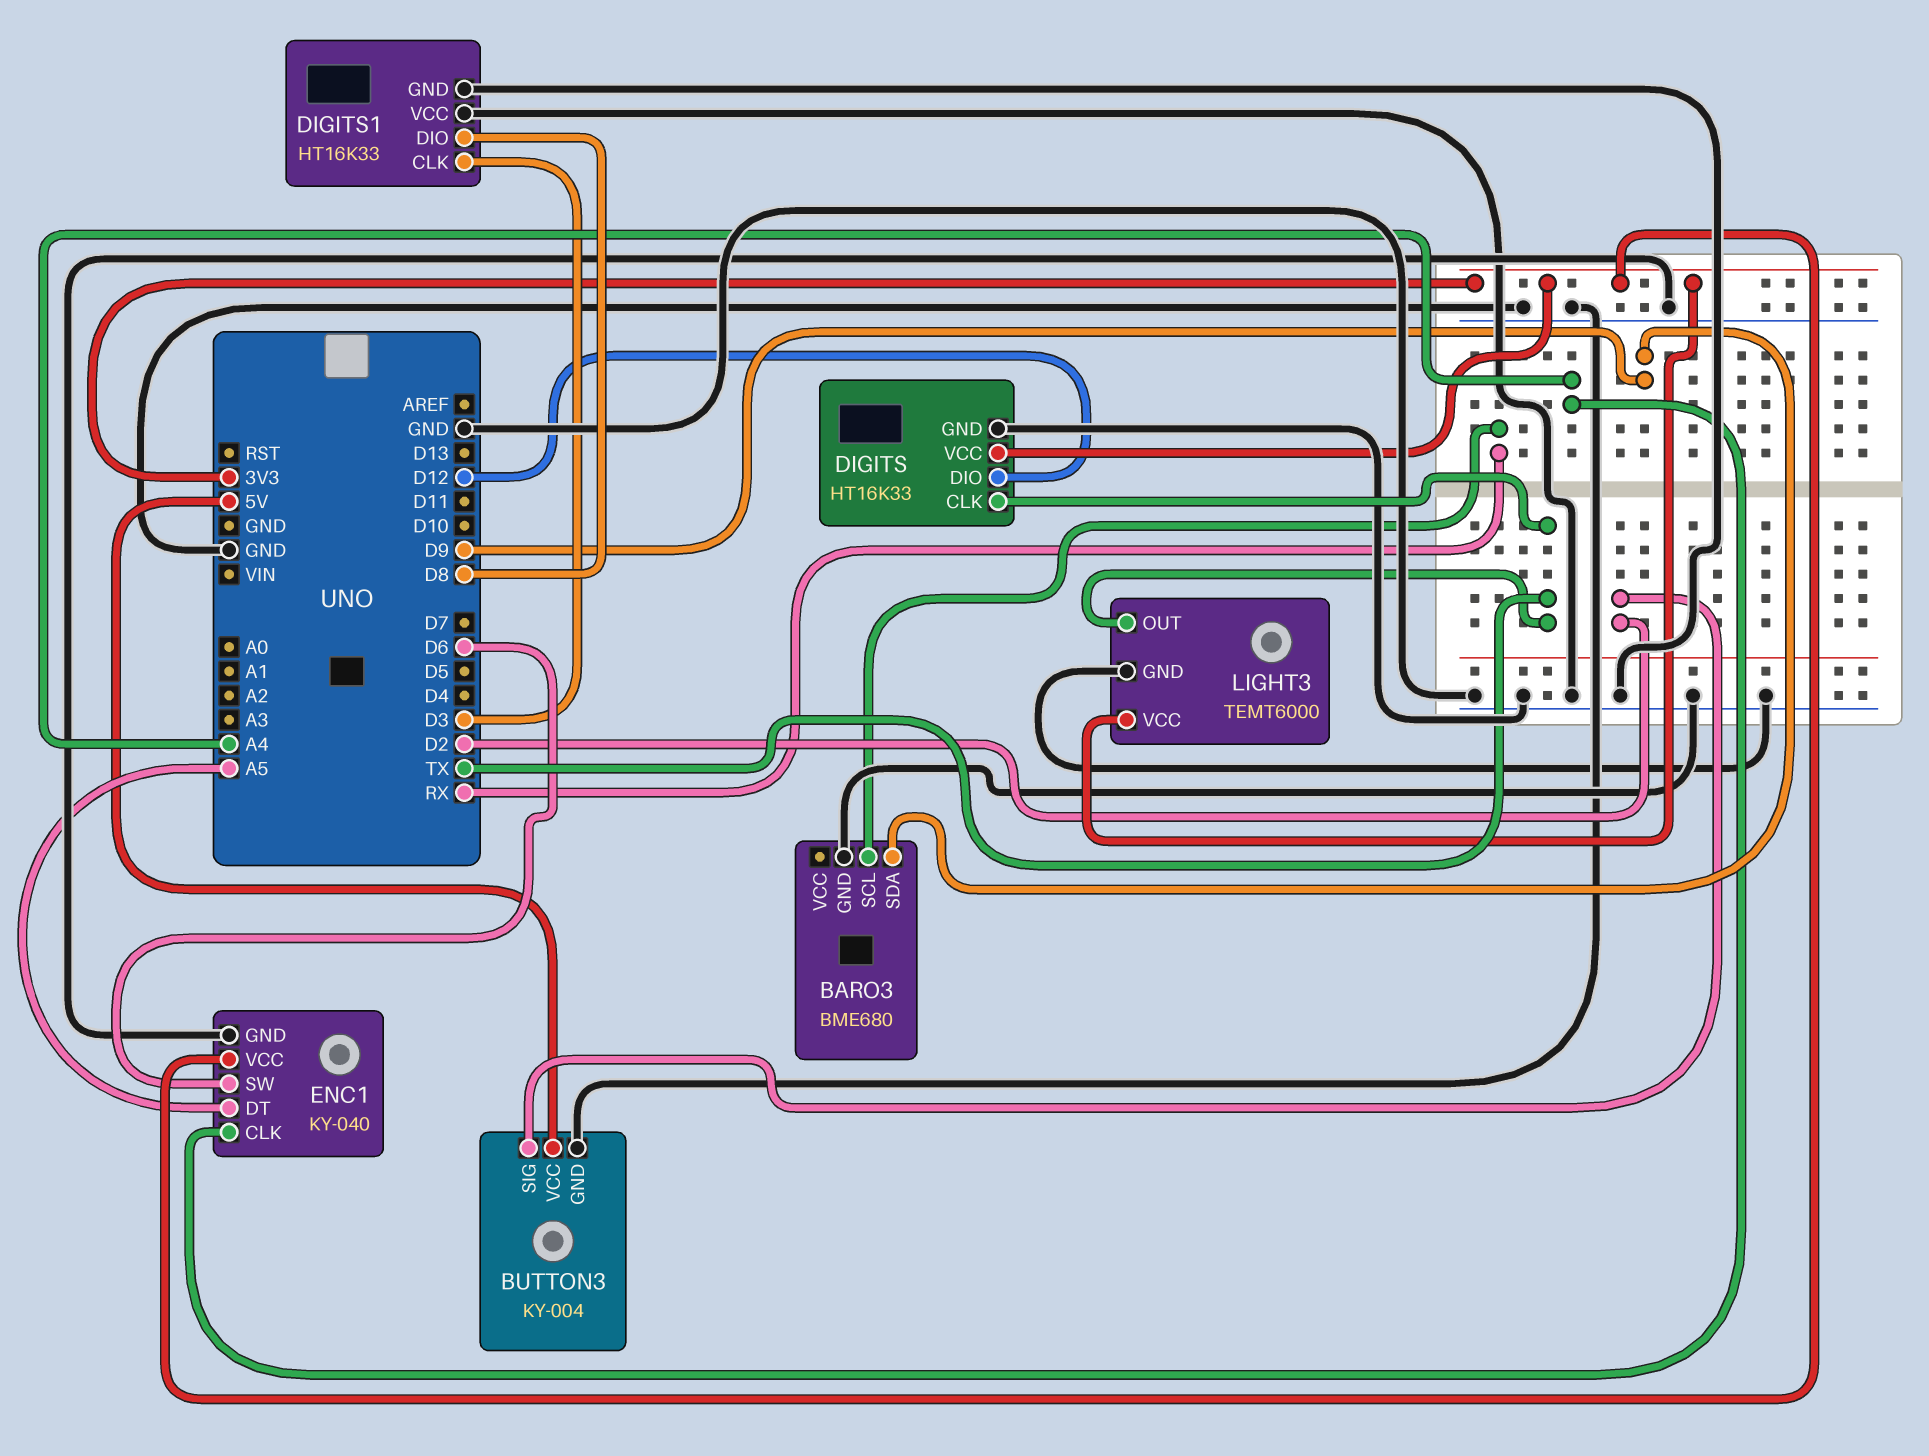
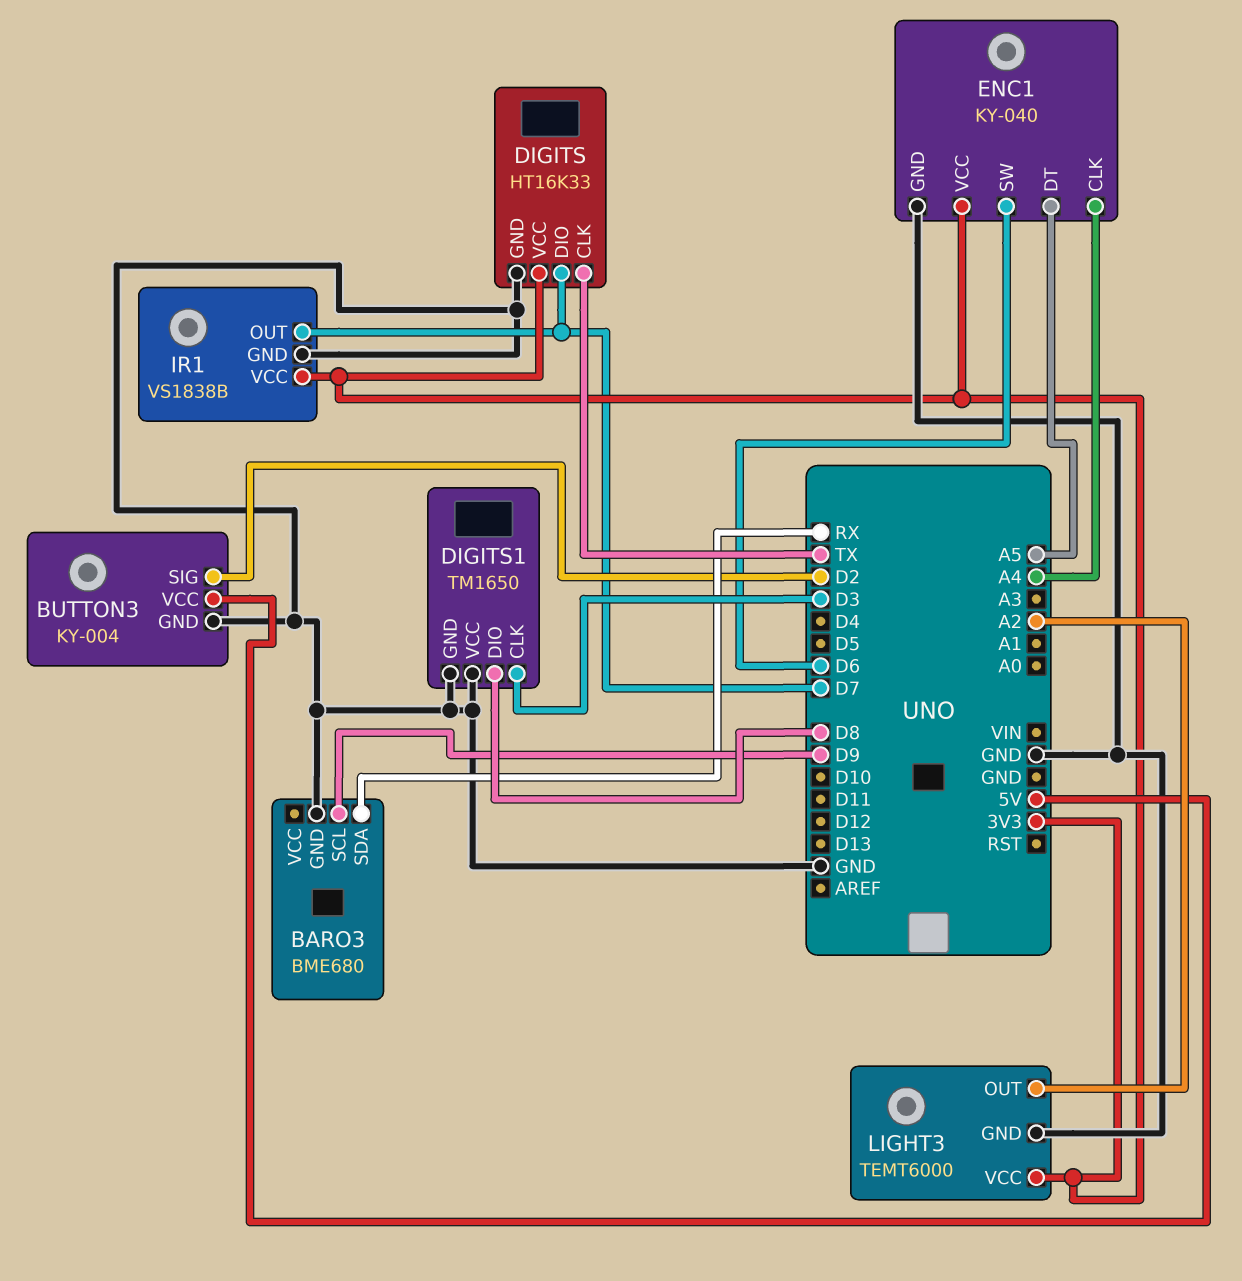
BARO3 pin SCL: RX -> D9
BARO3 pin SDA: D9 -> RX
DIGITS pin DIO: D12 -> D7
DIGITS1: HT16K33 -> TM1650
IR1: none -> VS1838B
IR1 pin GND: none -> GND
IR1 pin OUT: none -> D7
IR1 pin VCC: none -> 3V3
LIGHT3 pin OUT: TX -> A2

